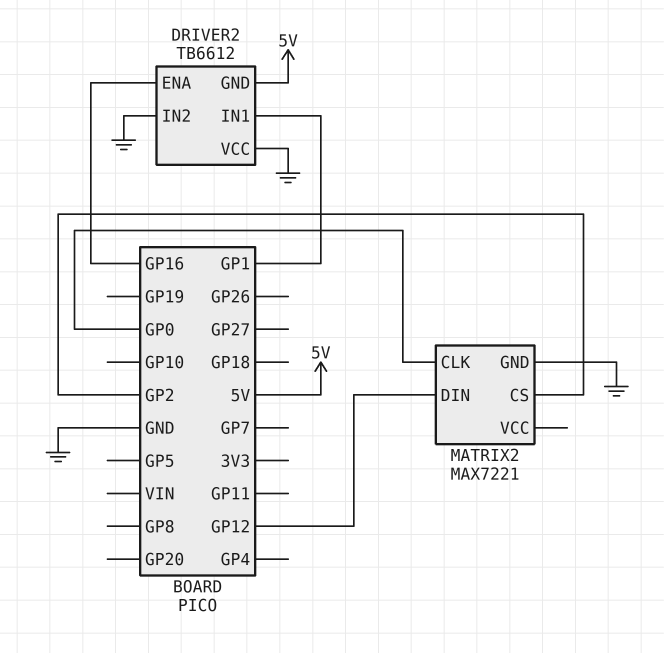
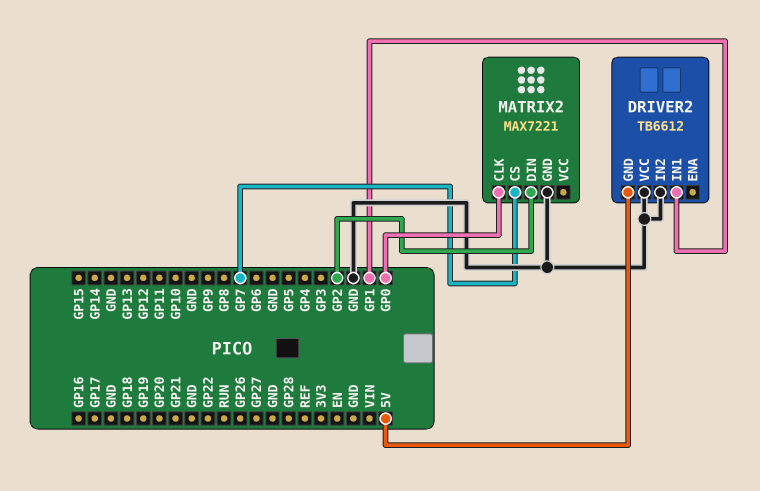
DRIVER2 pin ENA: GP16 -> none
MATRIX2 pin CS: GP2 -> GP7
MATRIX2 pin DIN: GP12 -> GP2

